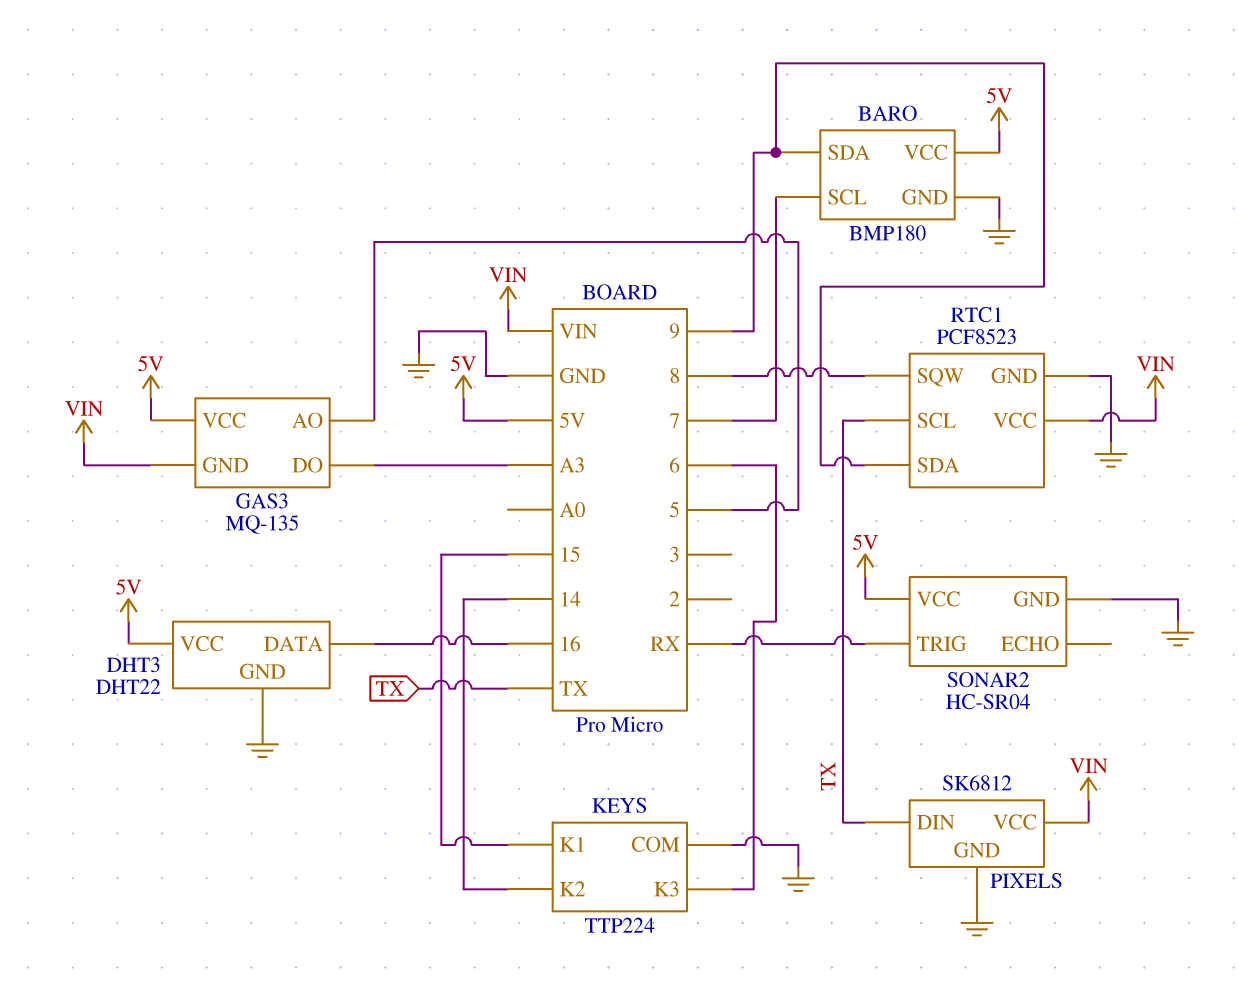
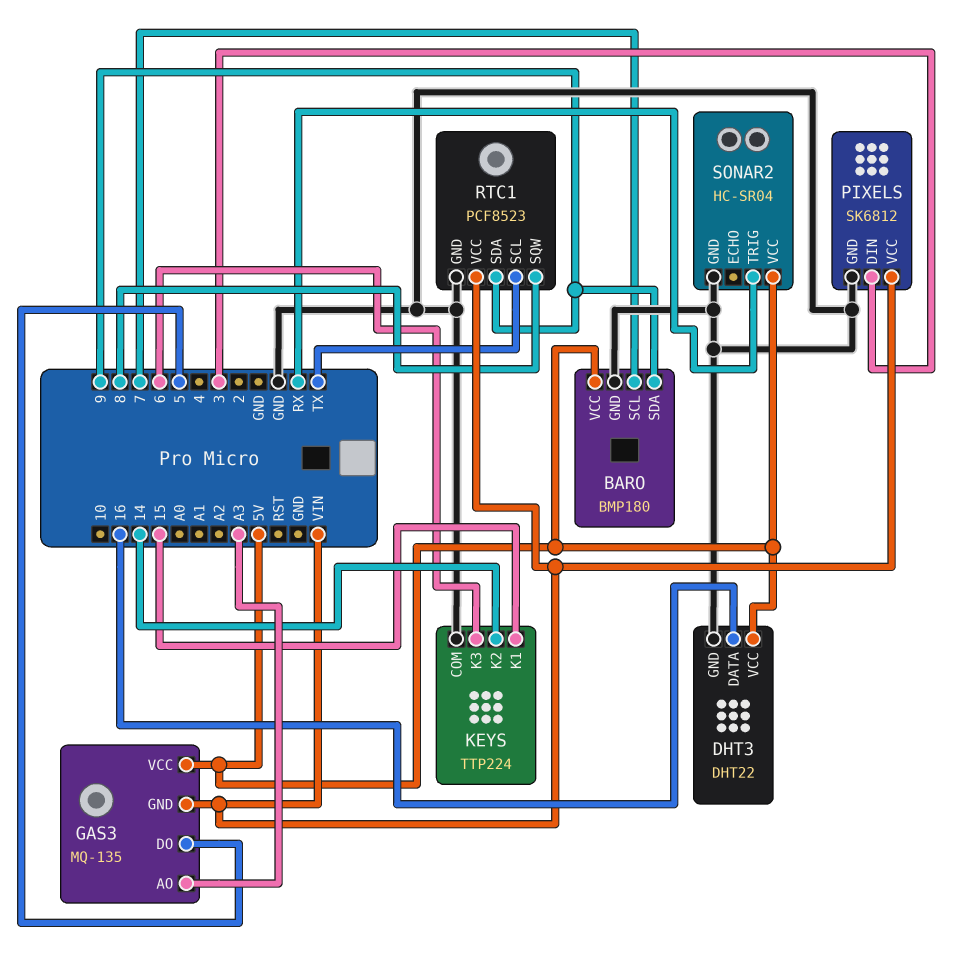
GAS3 pin AO: 5 -> A3
GAS3 pin DO: A3 -> 5
PIXELS pin DIN: TX -> 3

